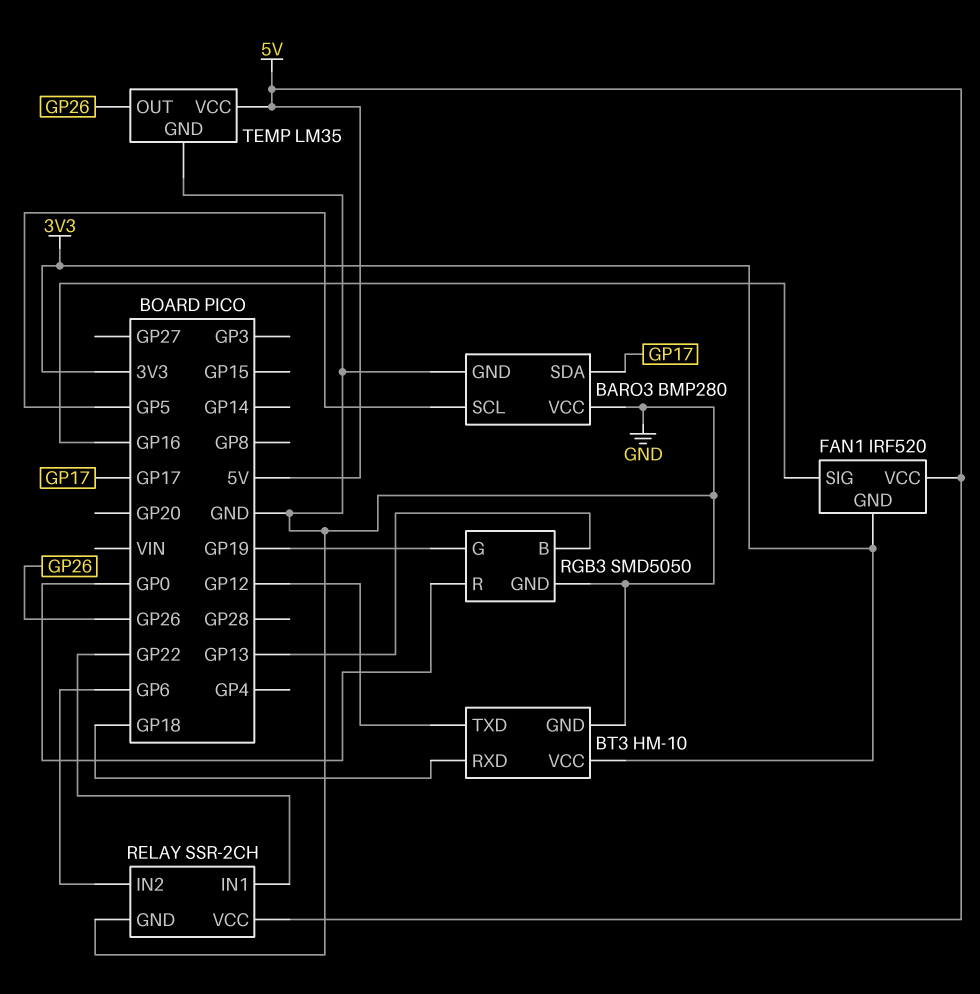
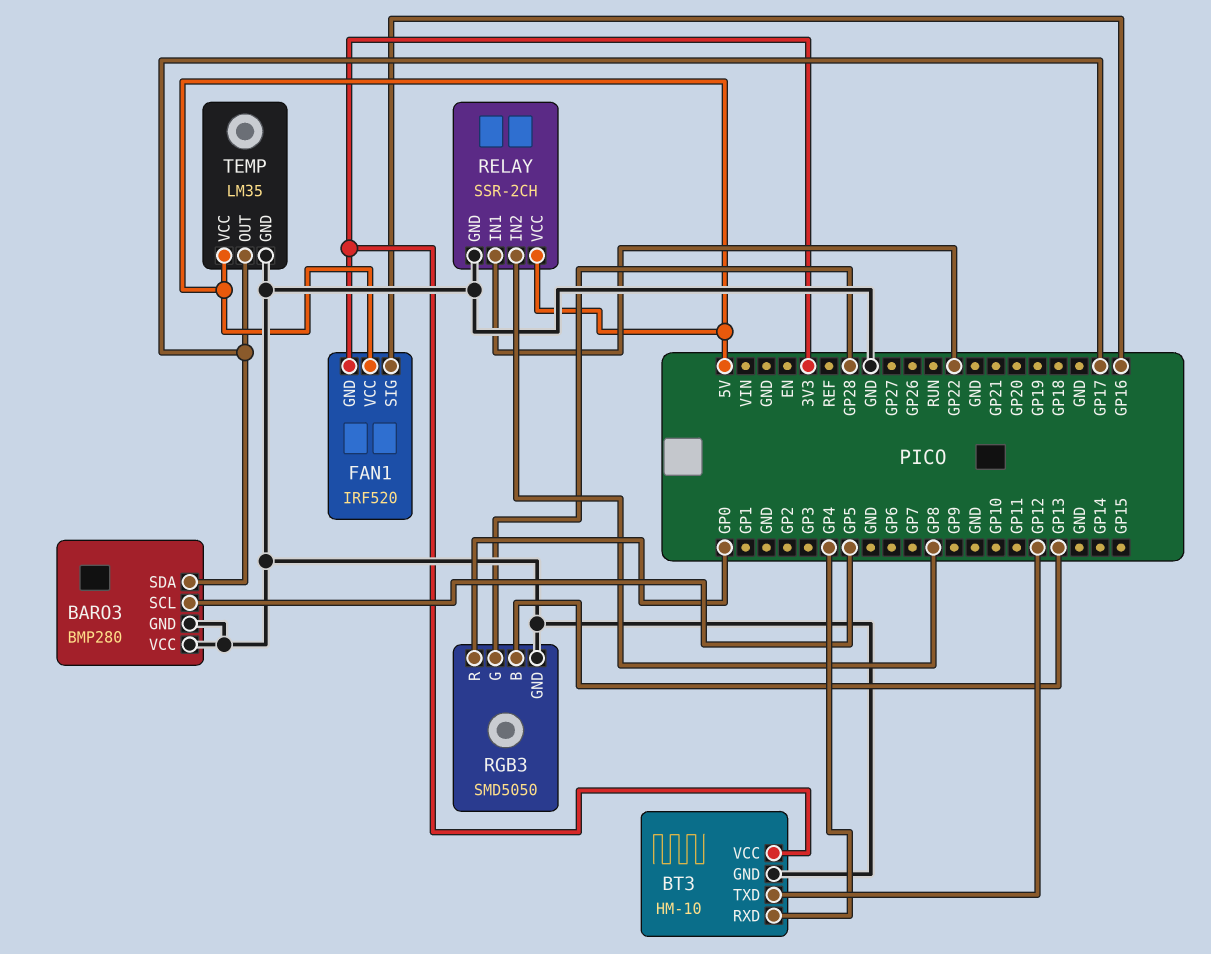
BT3 pin RXD: GP18 -> GP4
RELAY pin IN2: GP6 -> GP8
RGB3 pin G: GP19 -> GP28
TEMP pin OUT: GP26 -> GP17

